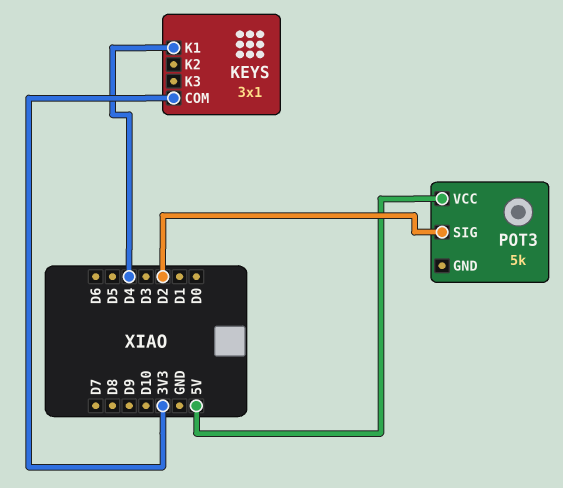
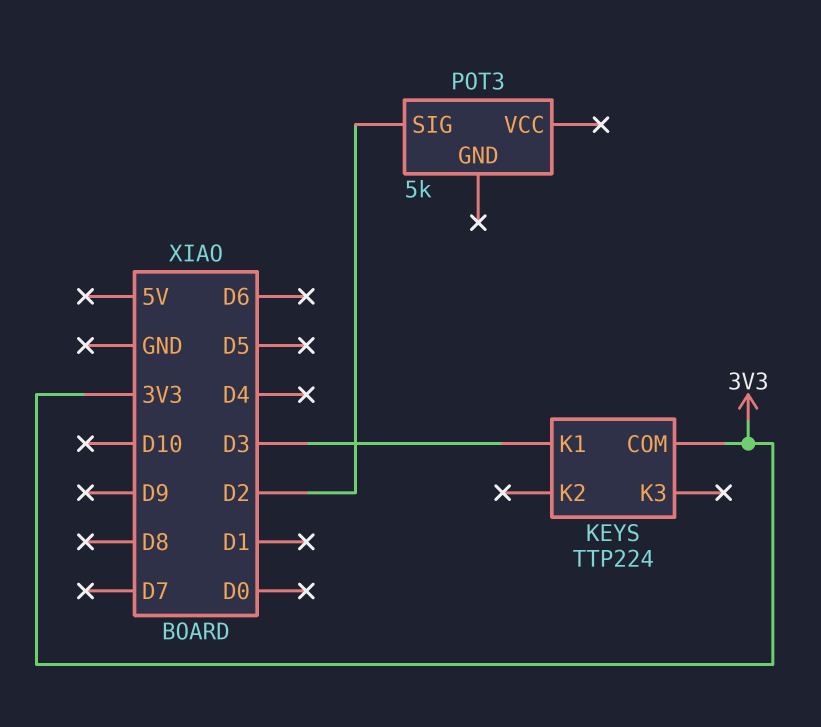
KEYS: 3x1 -> TTP224
KEYS pin K1: D4 -> D3
POT3 pin VCC: 5V -> none

